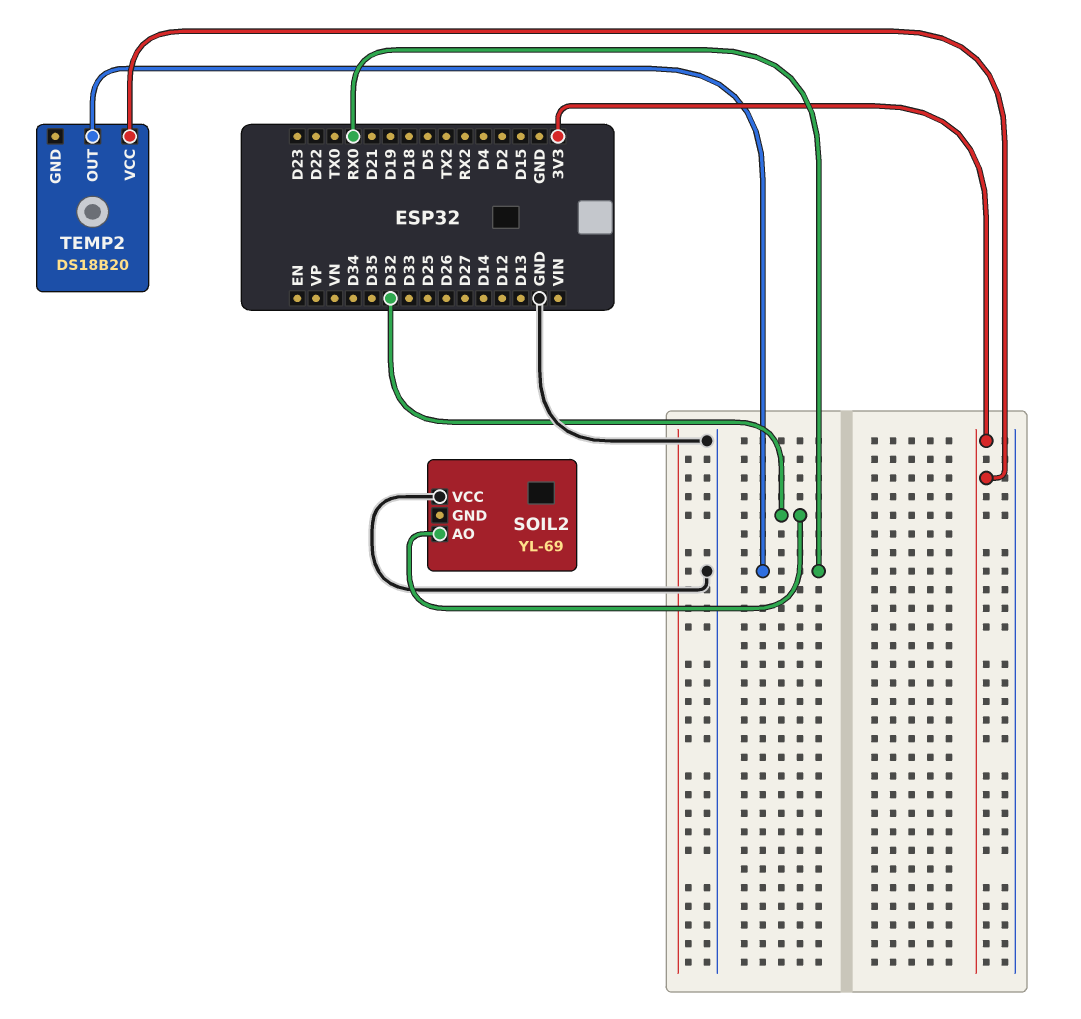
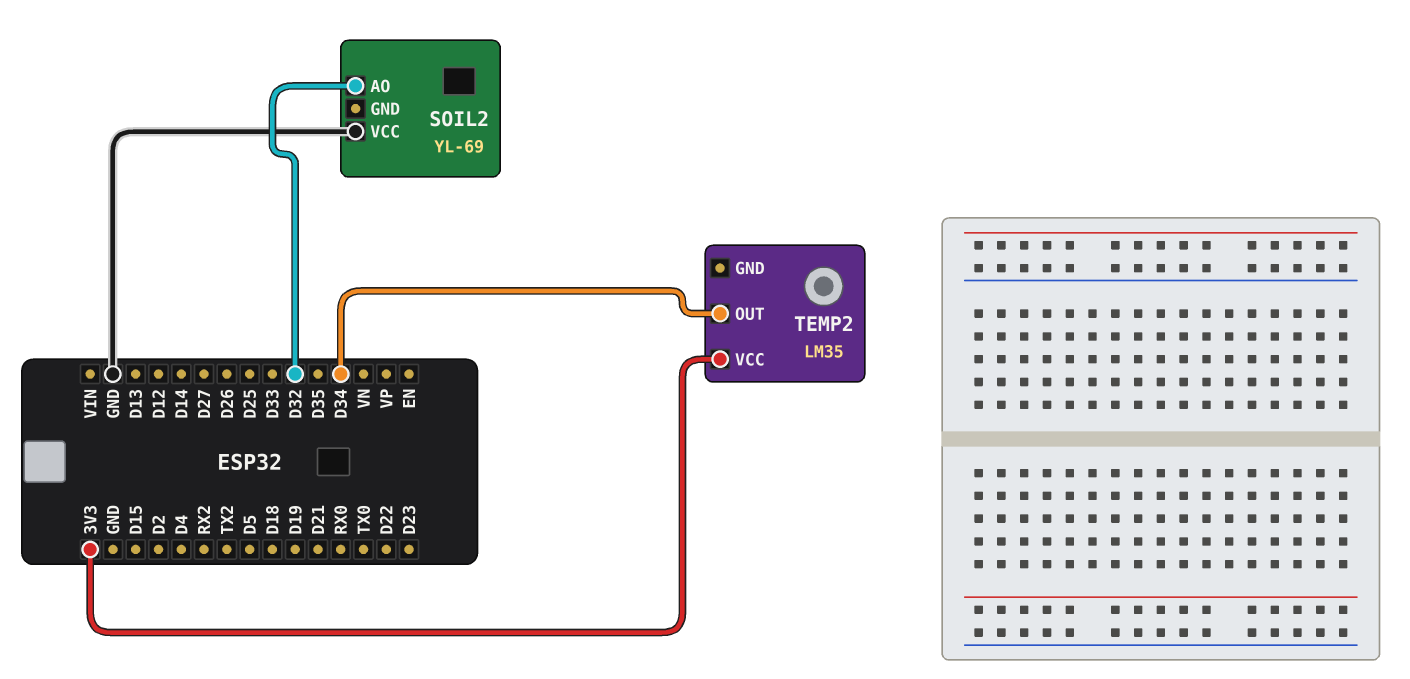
TEMP2: DS18B20 -> LM35
TEMP2 pin OUT: RX0 -> D34

